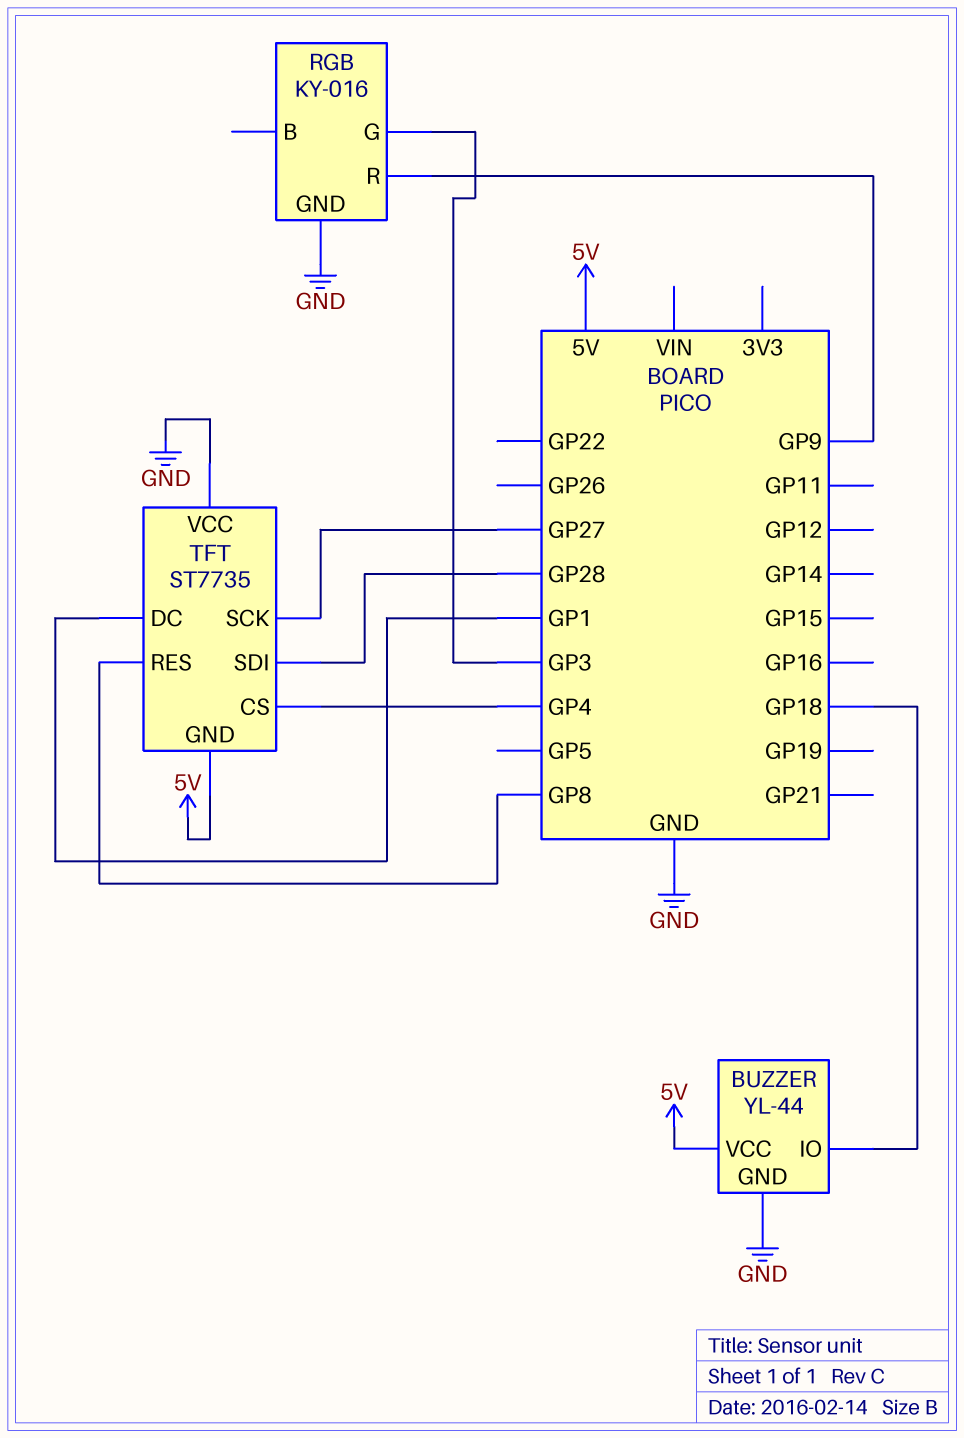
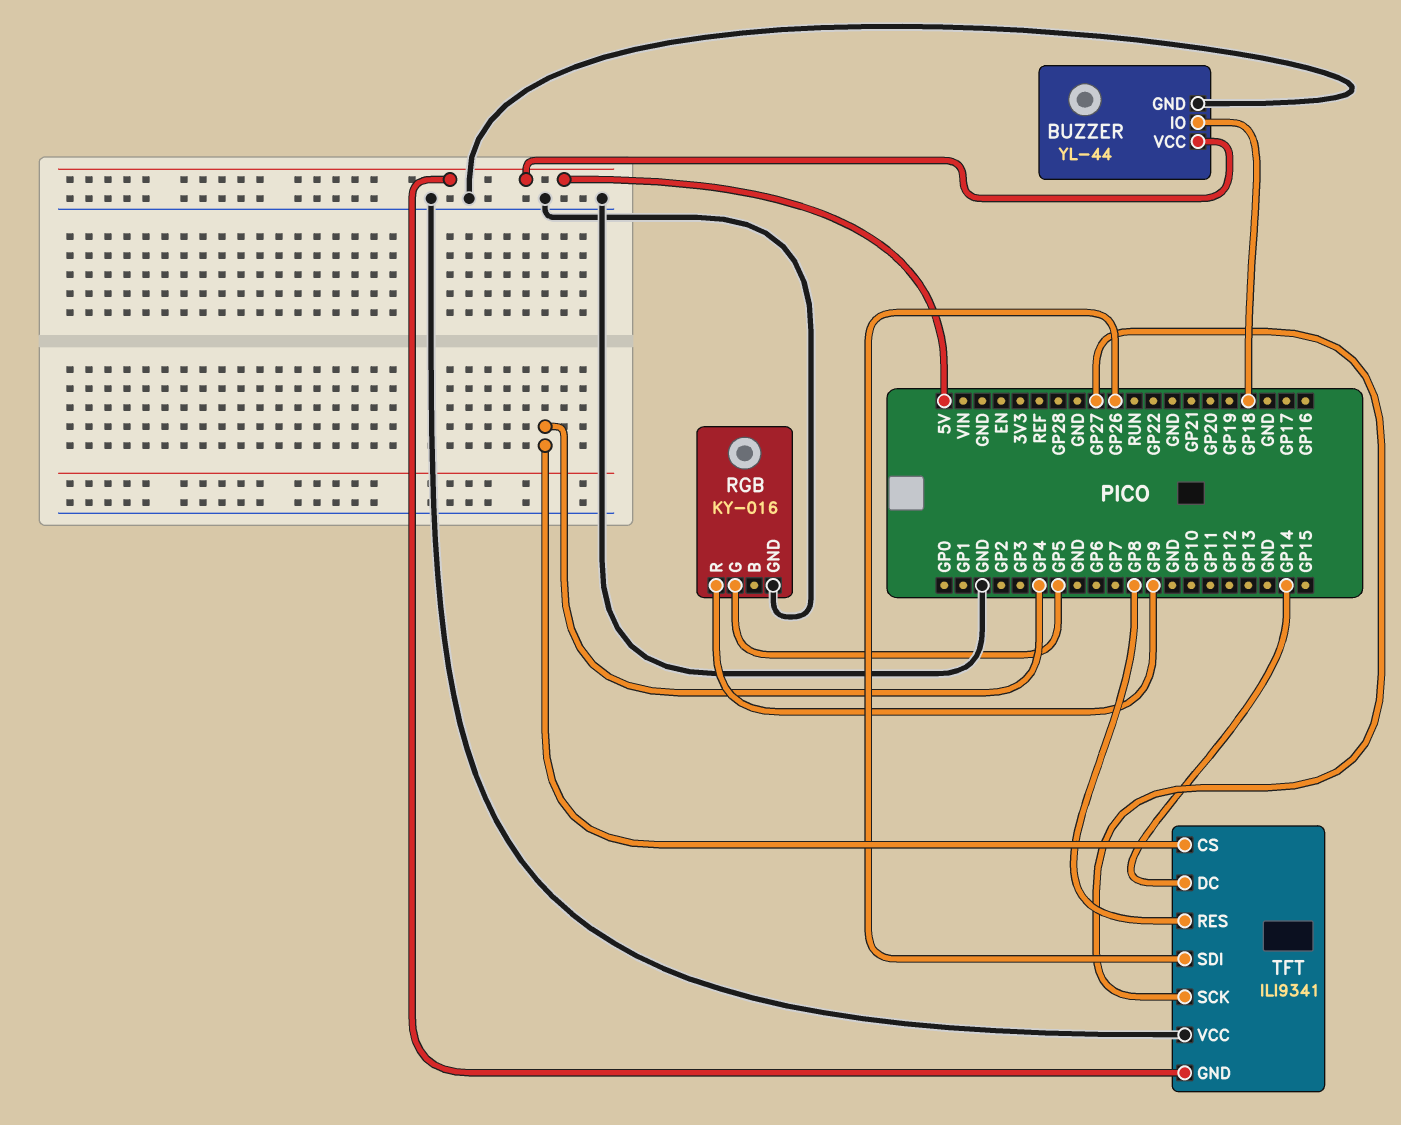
RGB pin G: GP3 -> GP5
TFT: ST7735 -> ILI9341
TFT pin DC: GP1 -> GP14
TFT pin SDI: GP28 -> GP26

